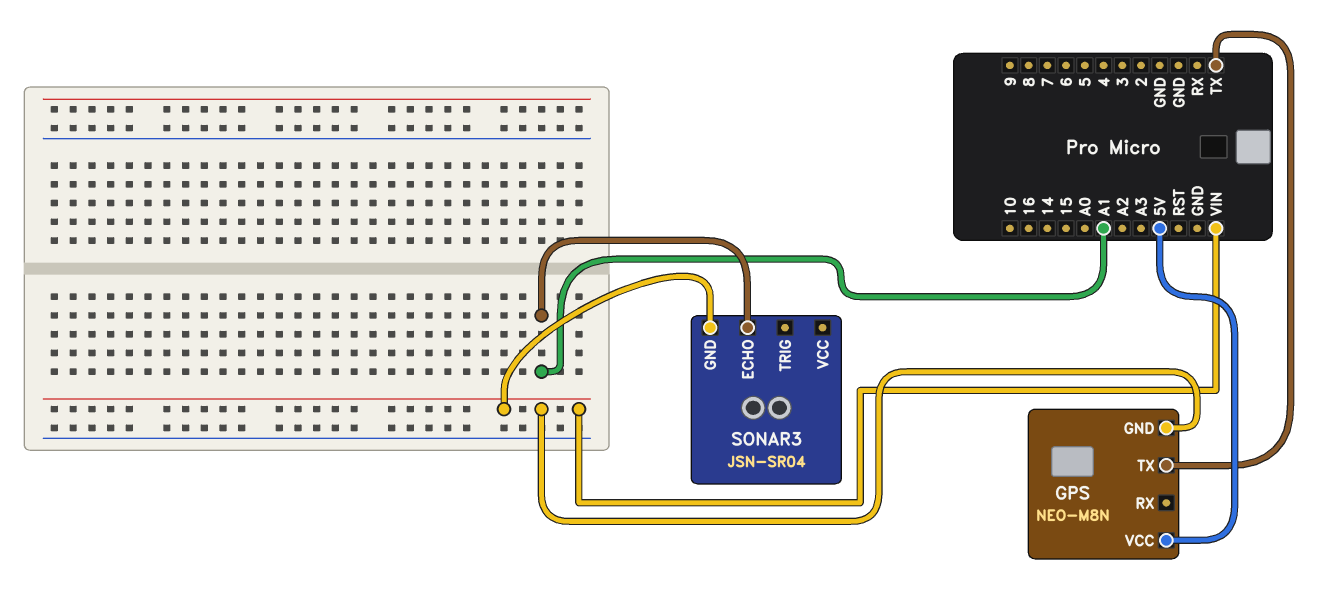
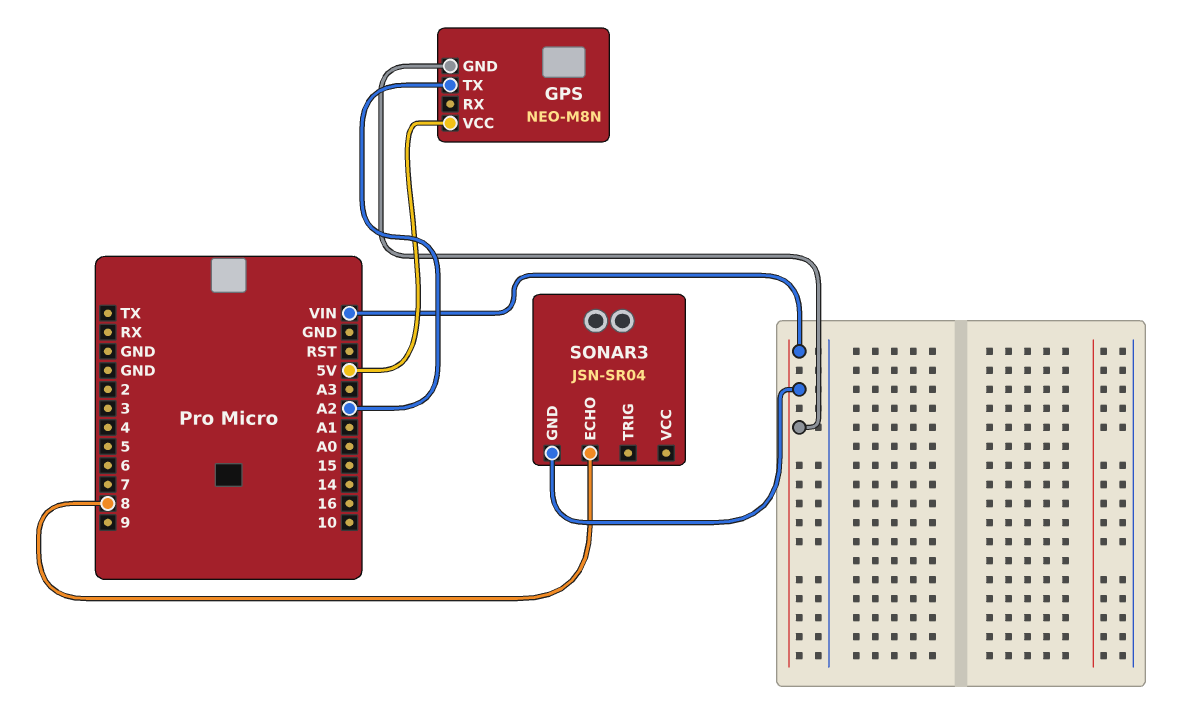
GPS pin TX: TX -> A2
SONAR3 pin ECHO: A1 -> 8

